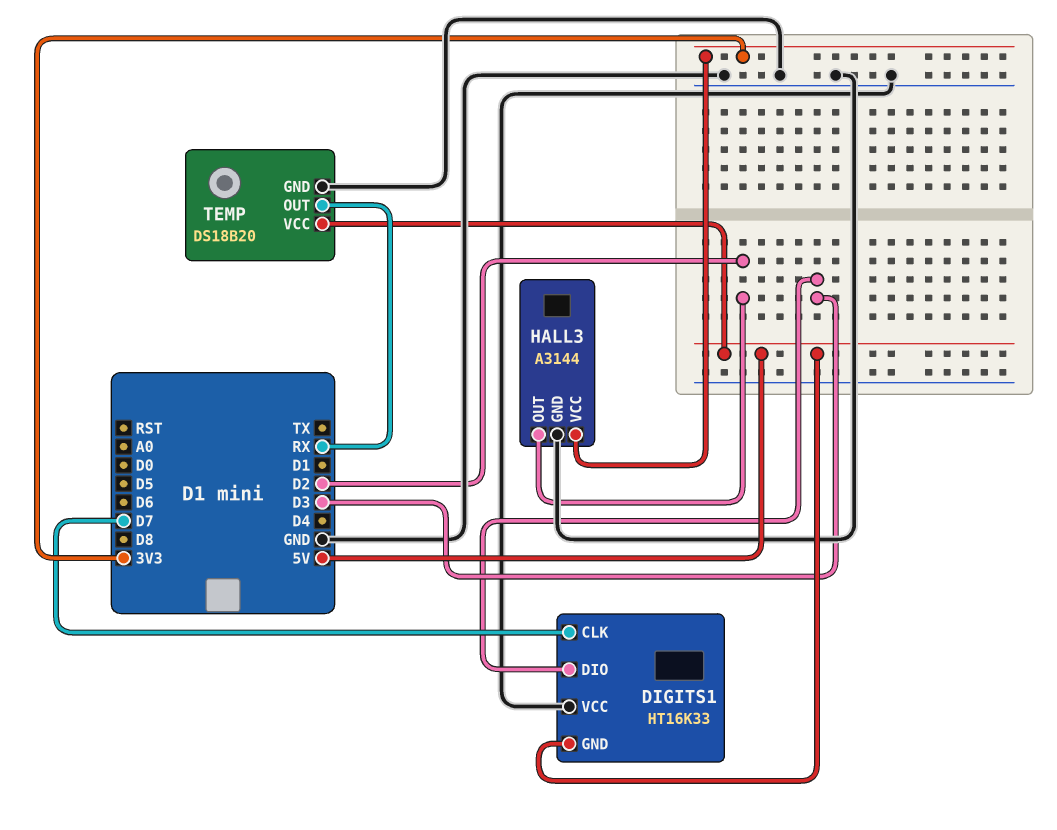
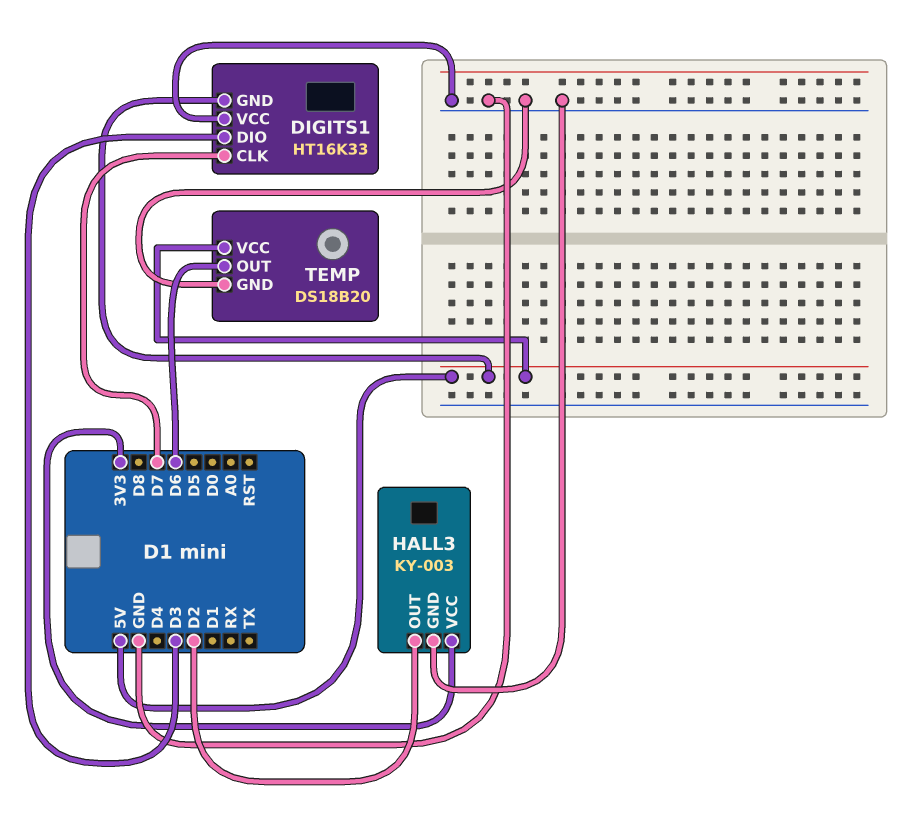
HALL3: A3144 -> KY-003
TEMP pin OUT: RX -> D6

